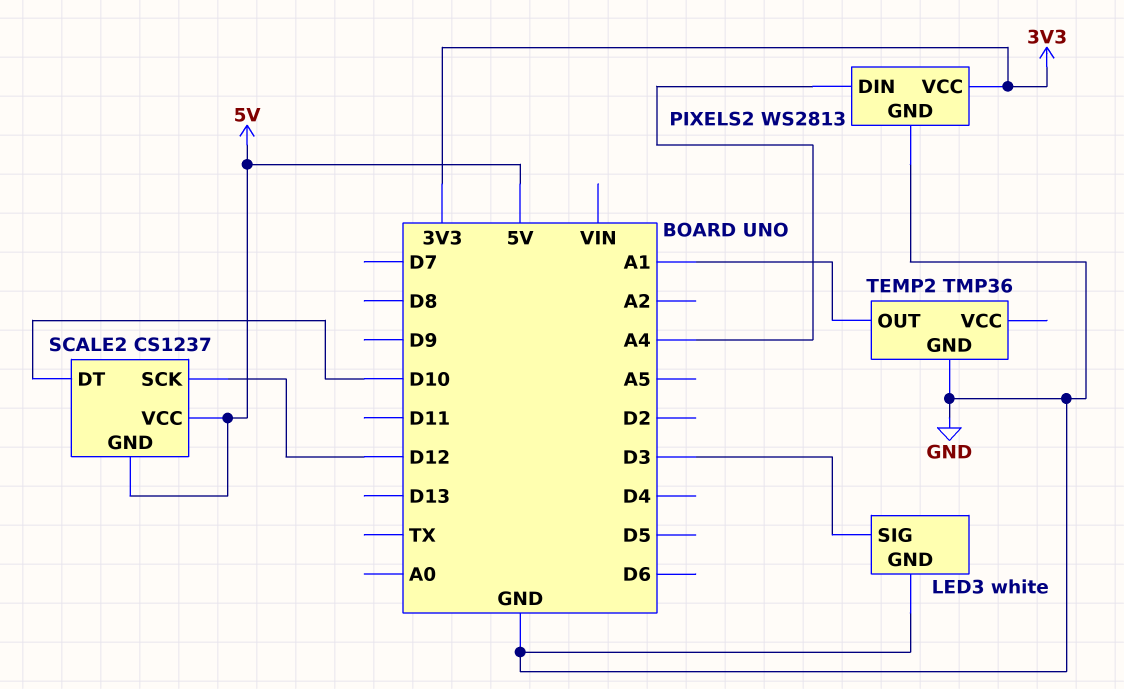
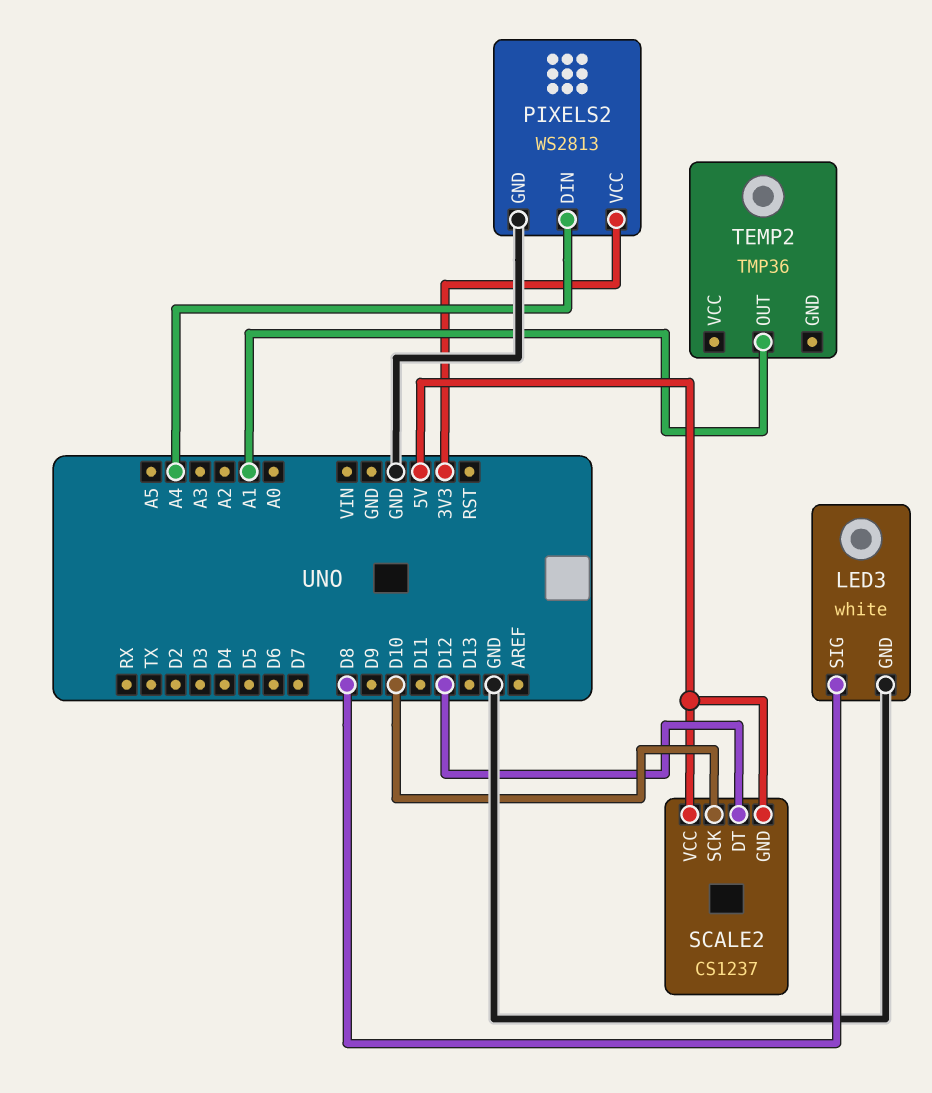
LED3 pin SIG: D3 -> D8
SCALE2 pin DT: D10 -> D12
SCALE2 pin SCK: D12 -> D10
TEMP2 pin GND: GND -> none

